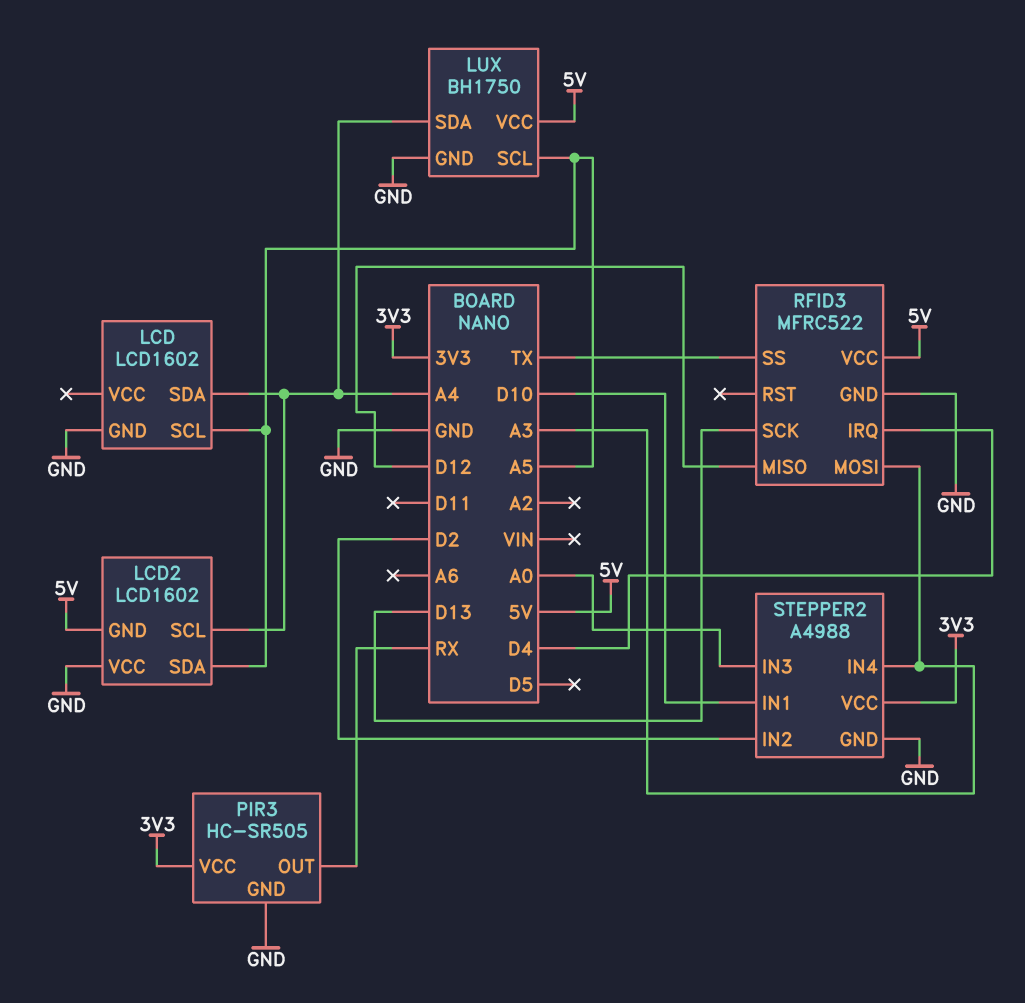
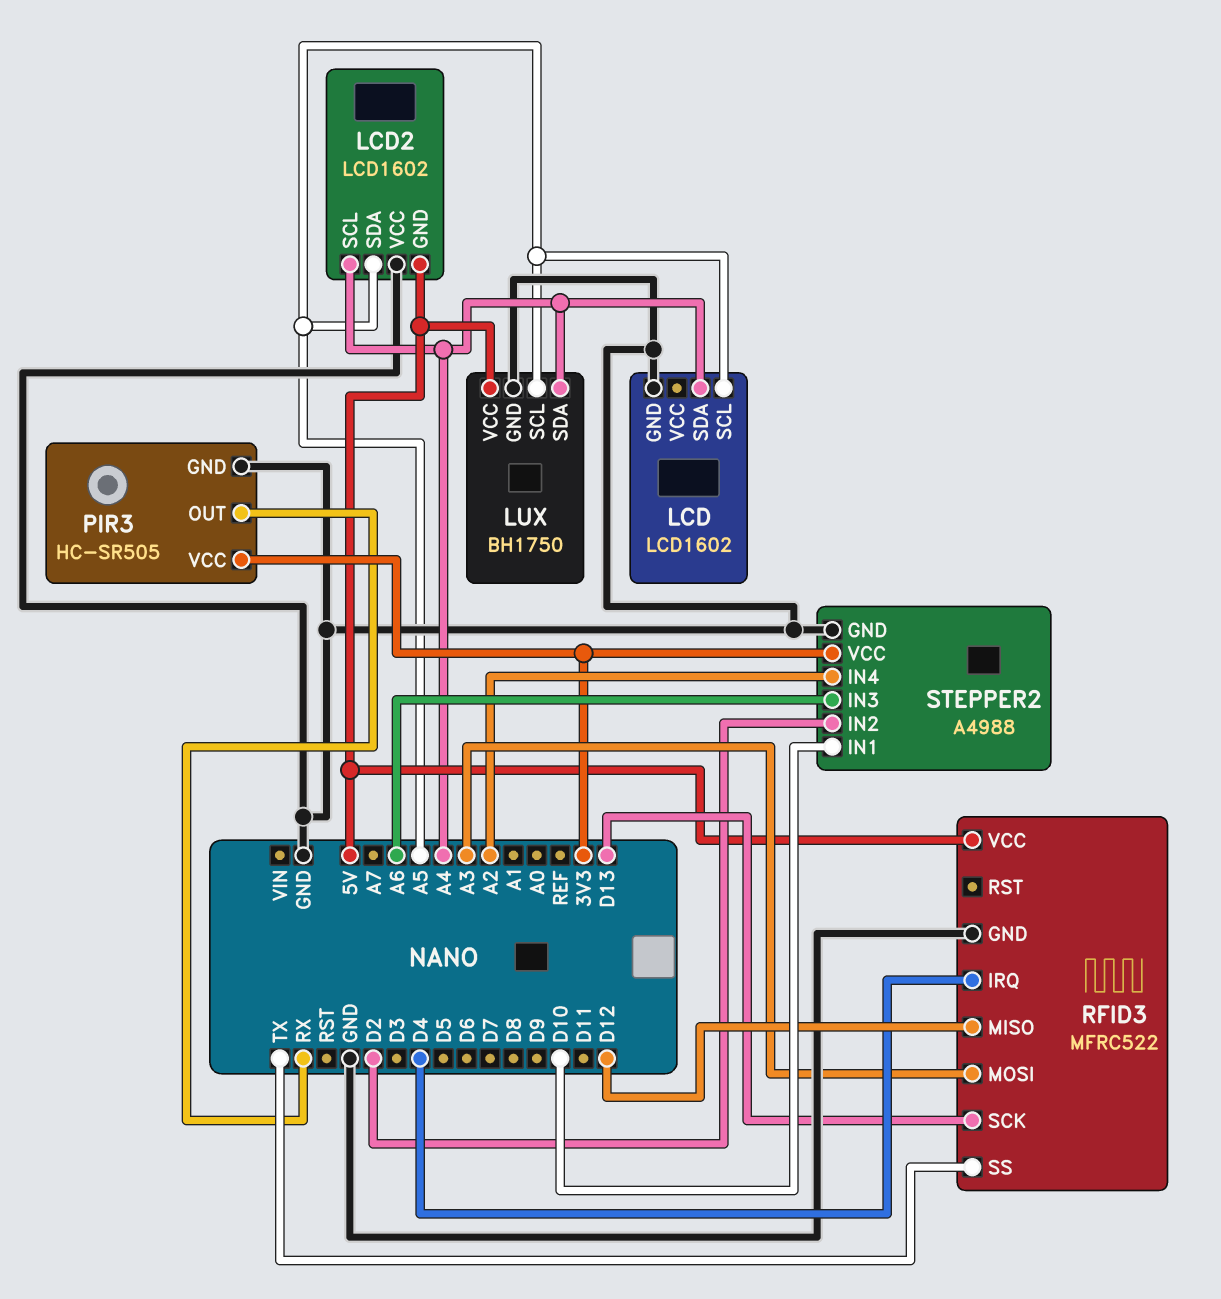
STEPPER2 pin IN3: A0 -> A6
STEPPER2 pin IN4: A3 -> A2

